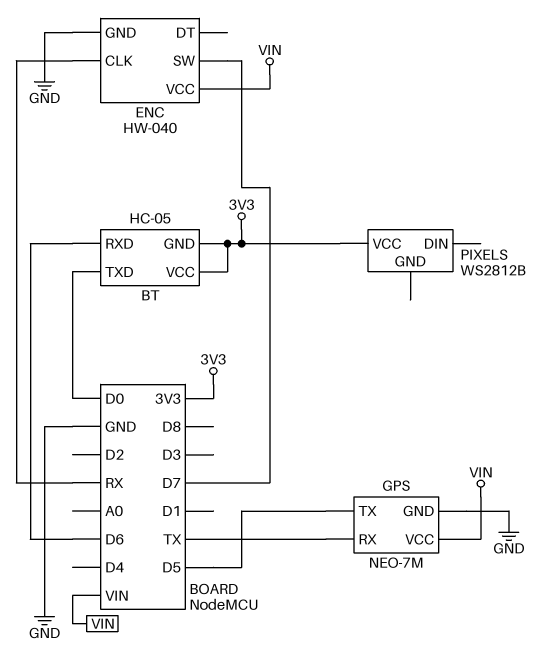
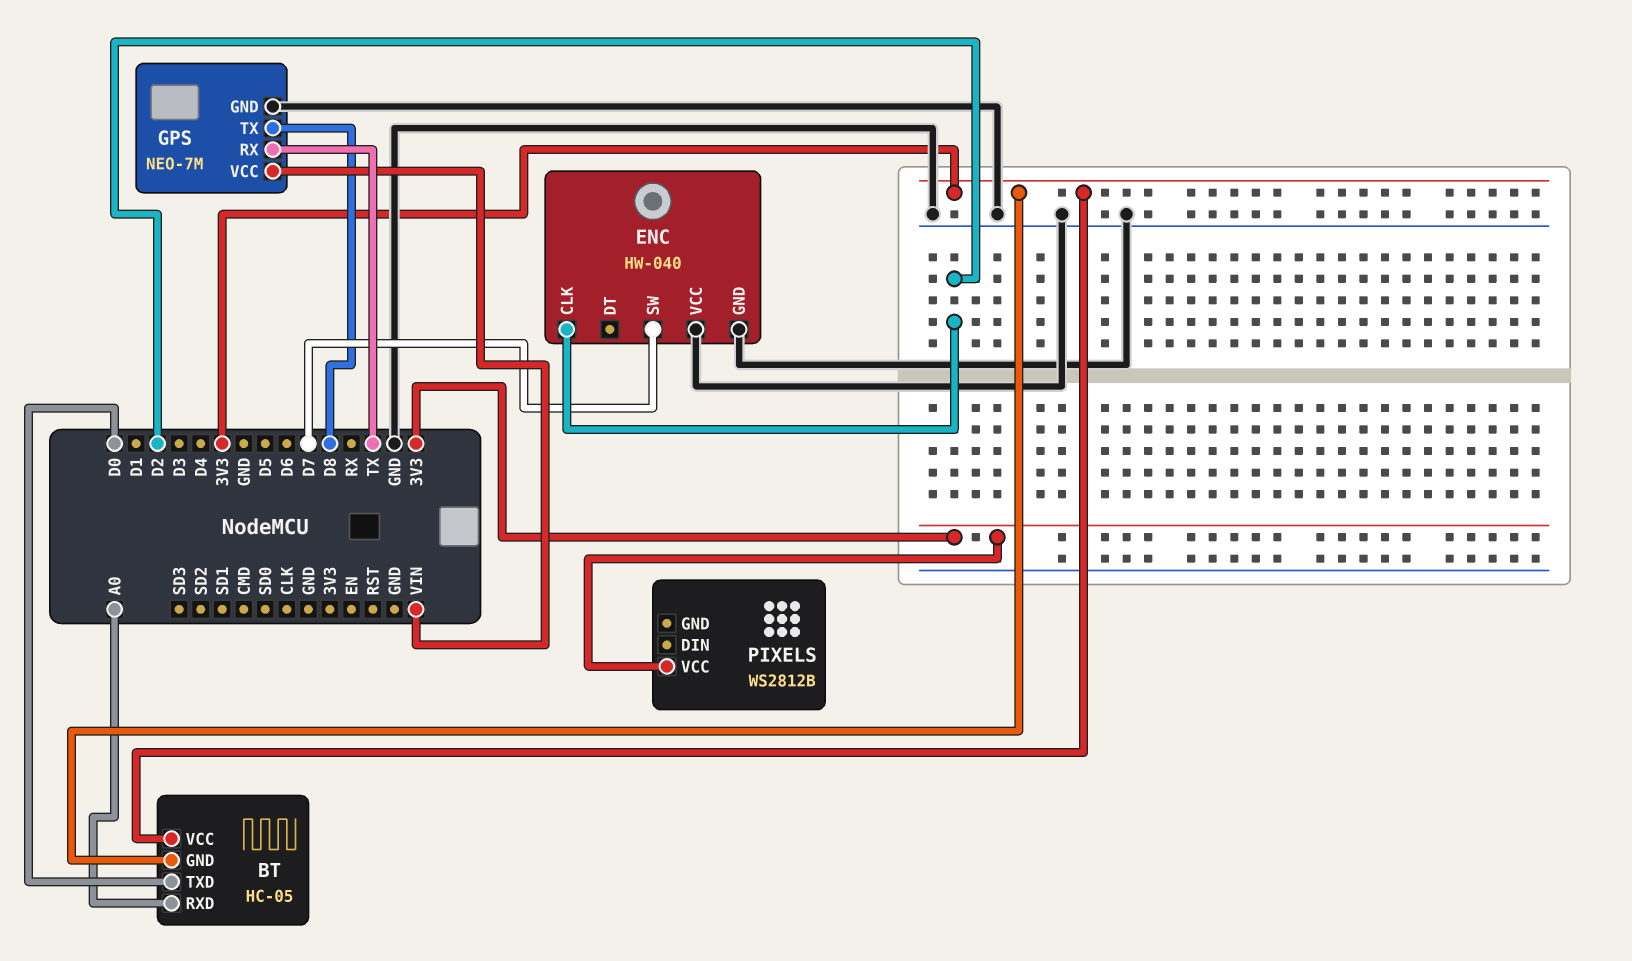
BT pin RXD: D6 -> A0
ENC pin CLK: RX -> D2
ENC pin VCC: VIN -> GND
GPS pin TX: D5 -> D8

